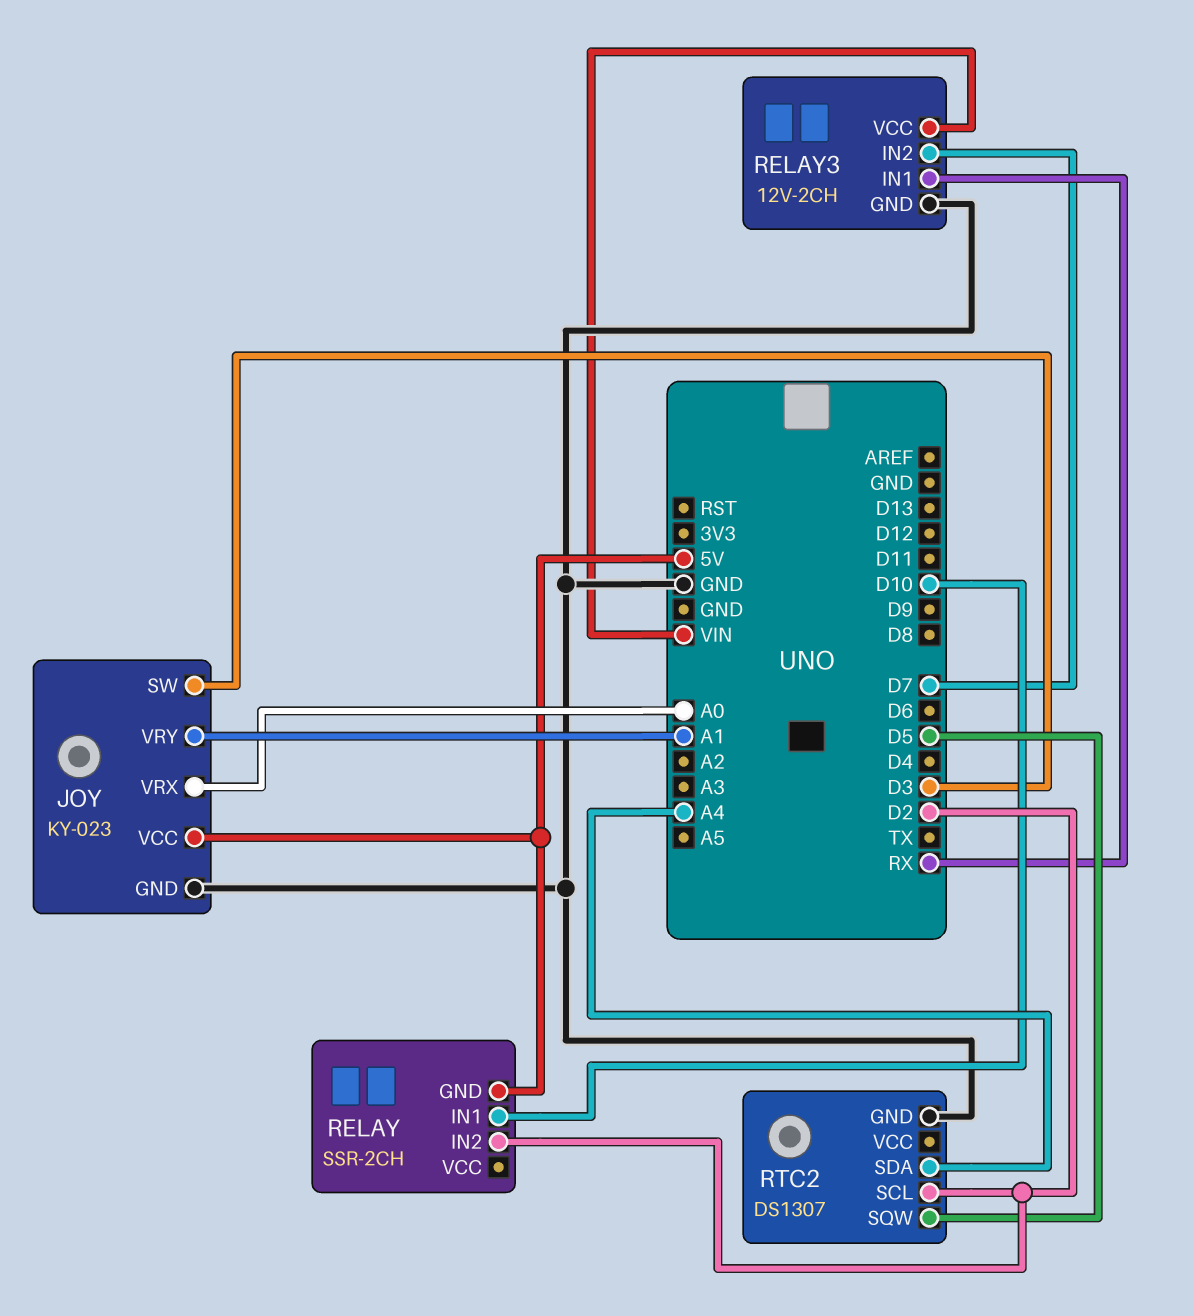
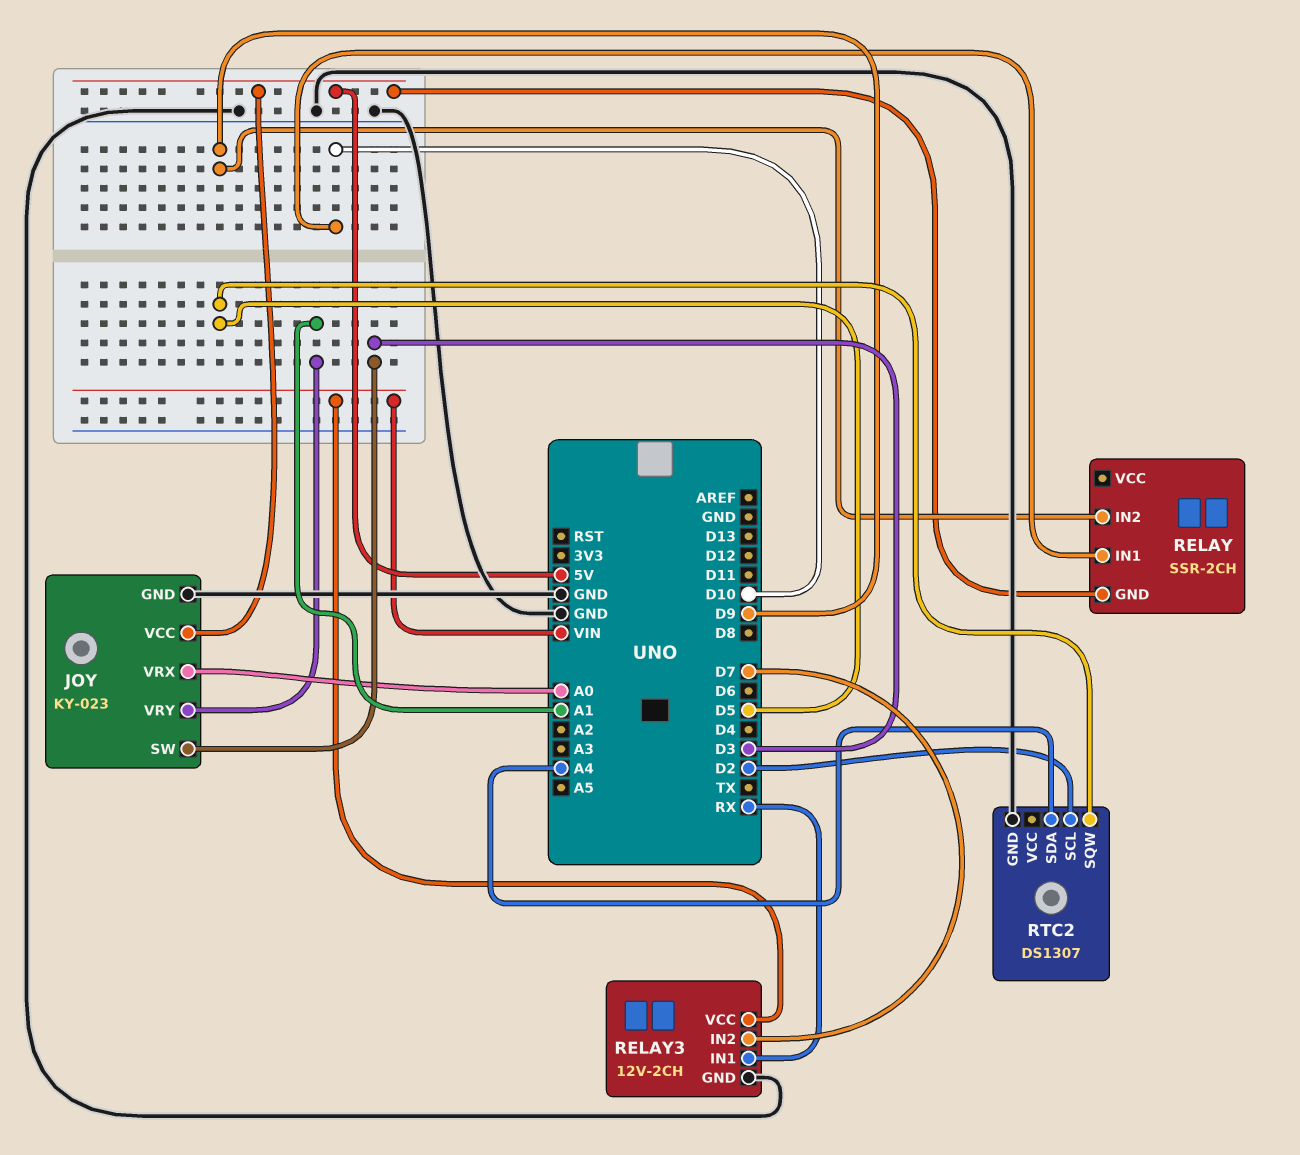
RELAY pin IN2: D2 -> D9

